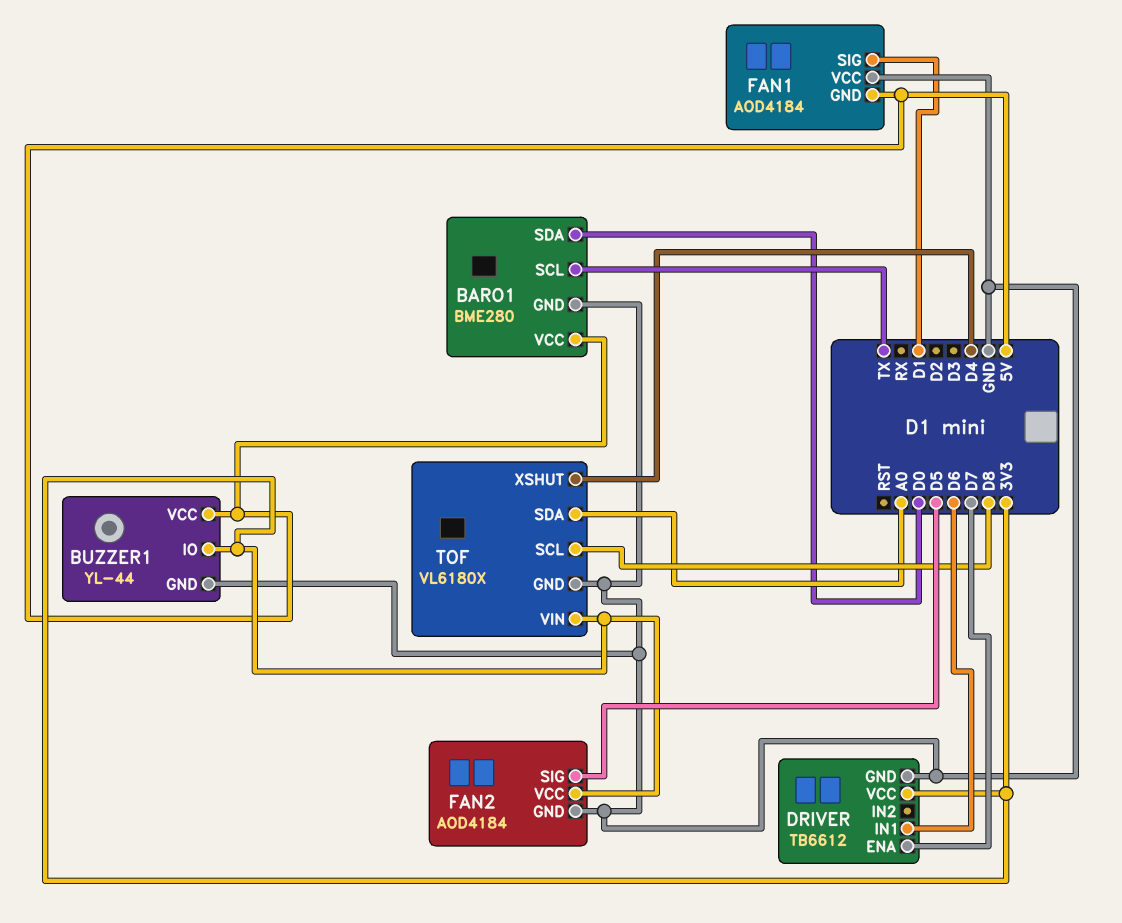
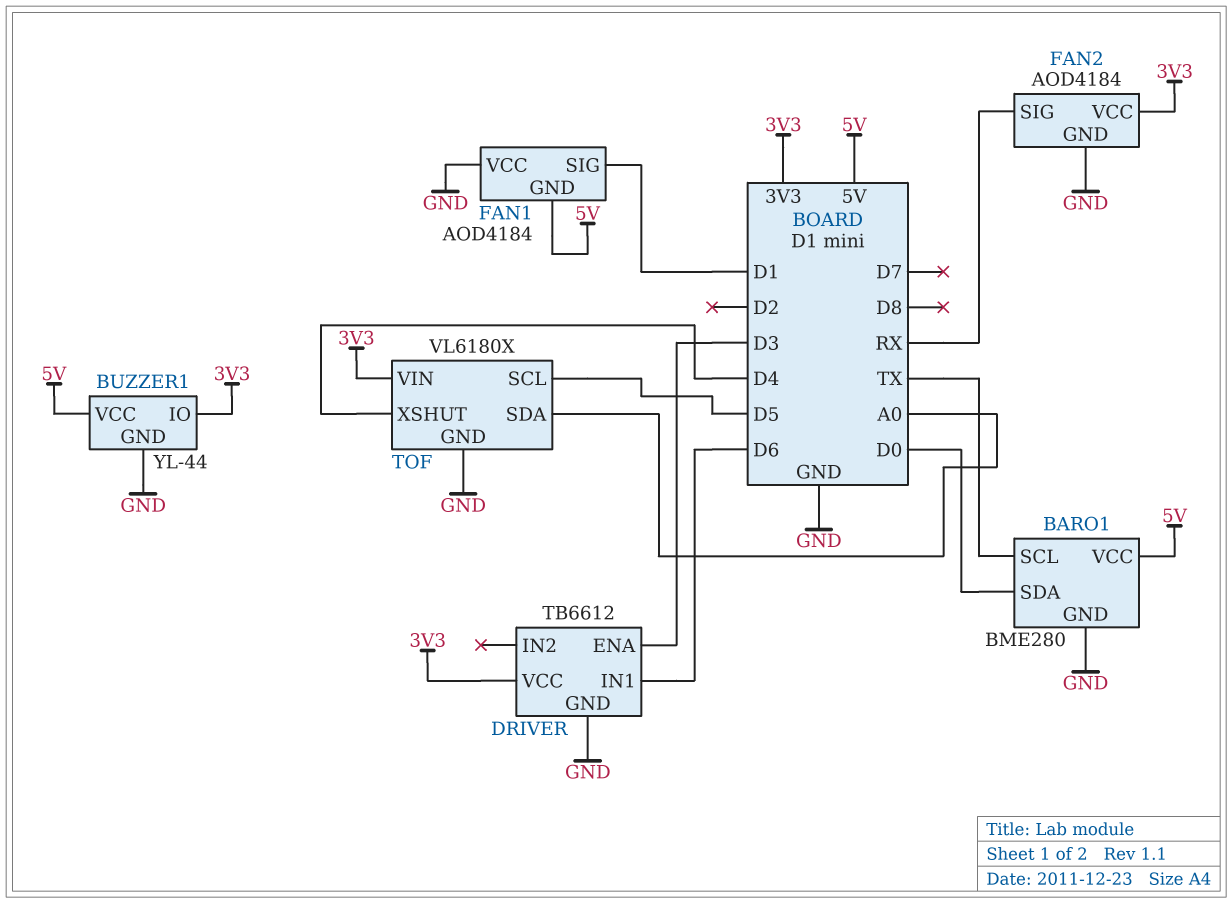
DRIVER pin ENA: D7 -> D3
FAN2 pin SIG: D5 -> RX
TOF pin SCL: D8 -> D5

